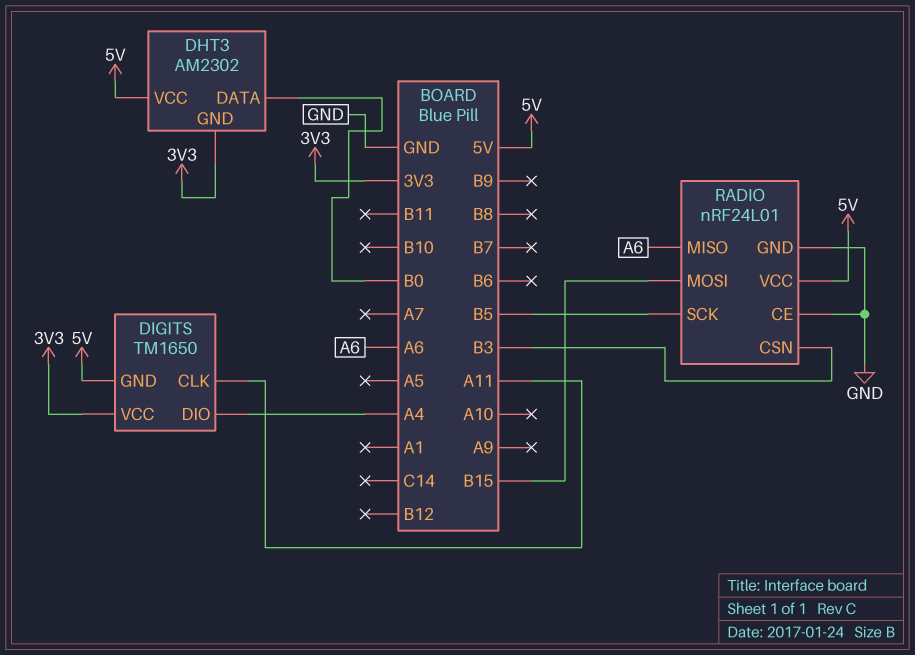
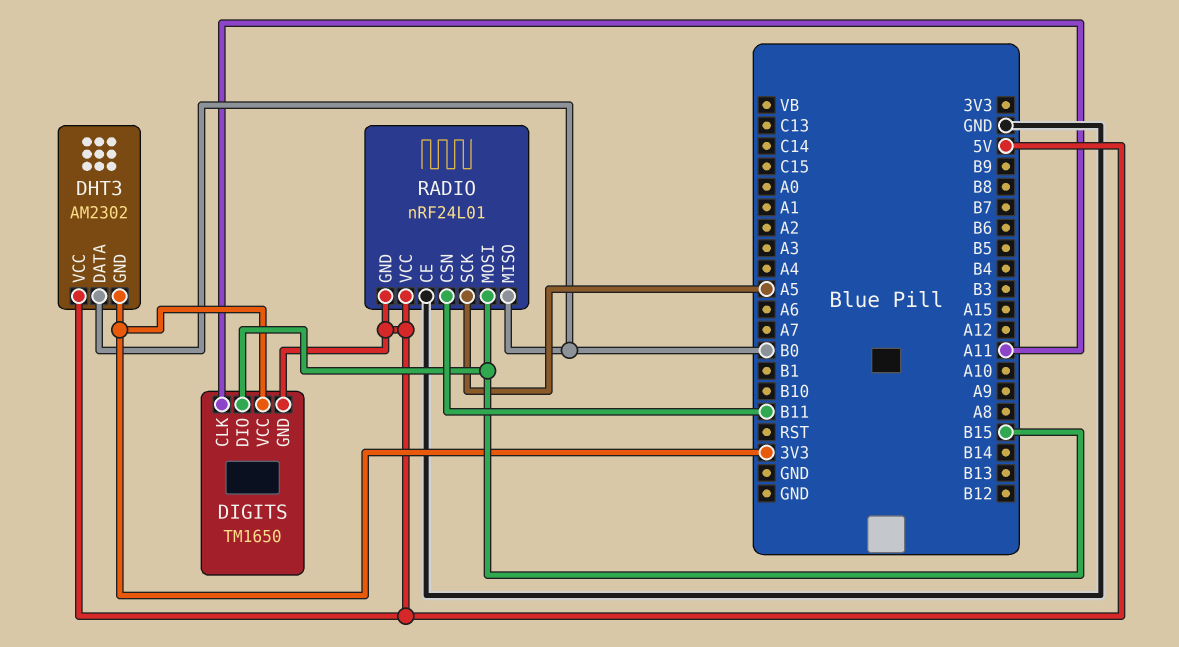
DIGITS pin DIO: A4 -> B15
RADIO pin CSN: B3 -> B11
RADIO pin GND: GND -> 5V
RADIO pin MISO: A6 -> B0
RADIO pin SCK: B5 -> A5

